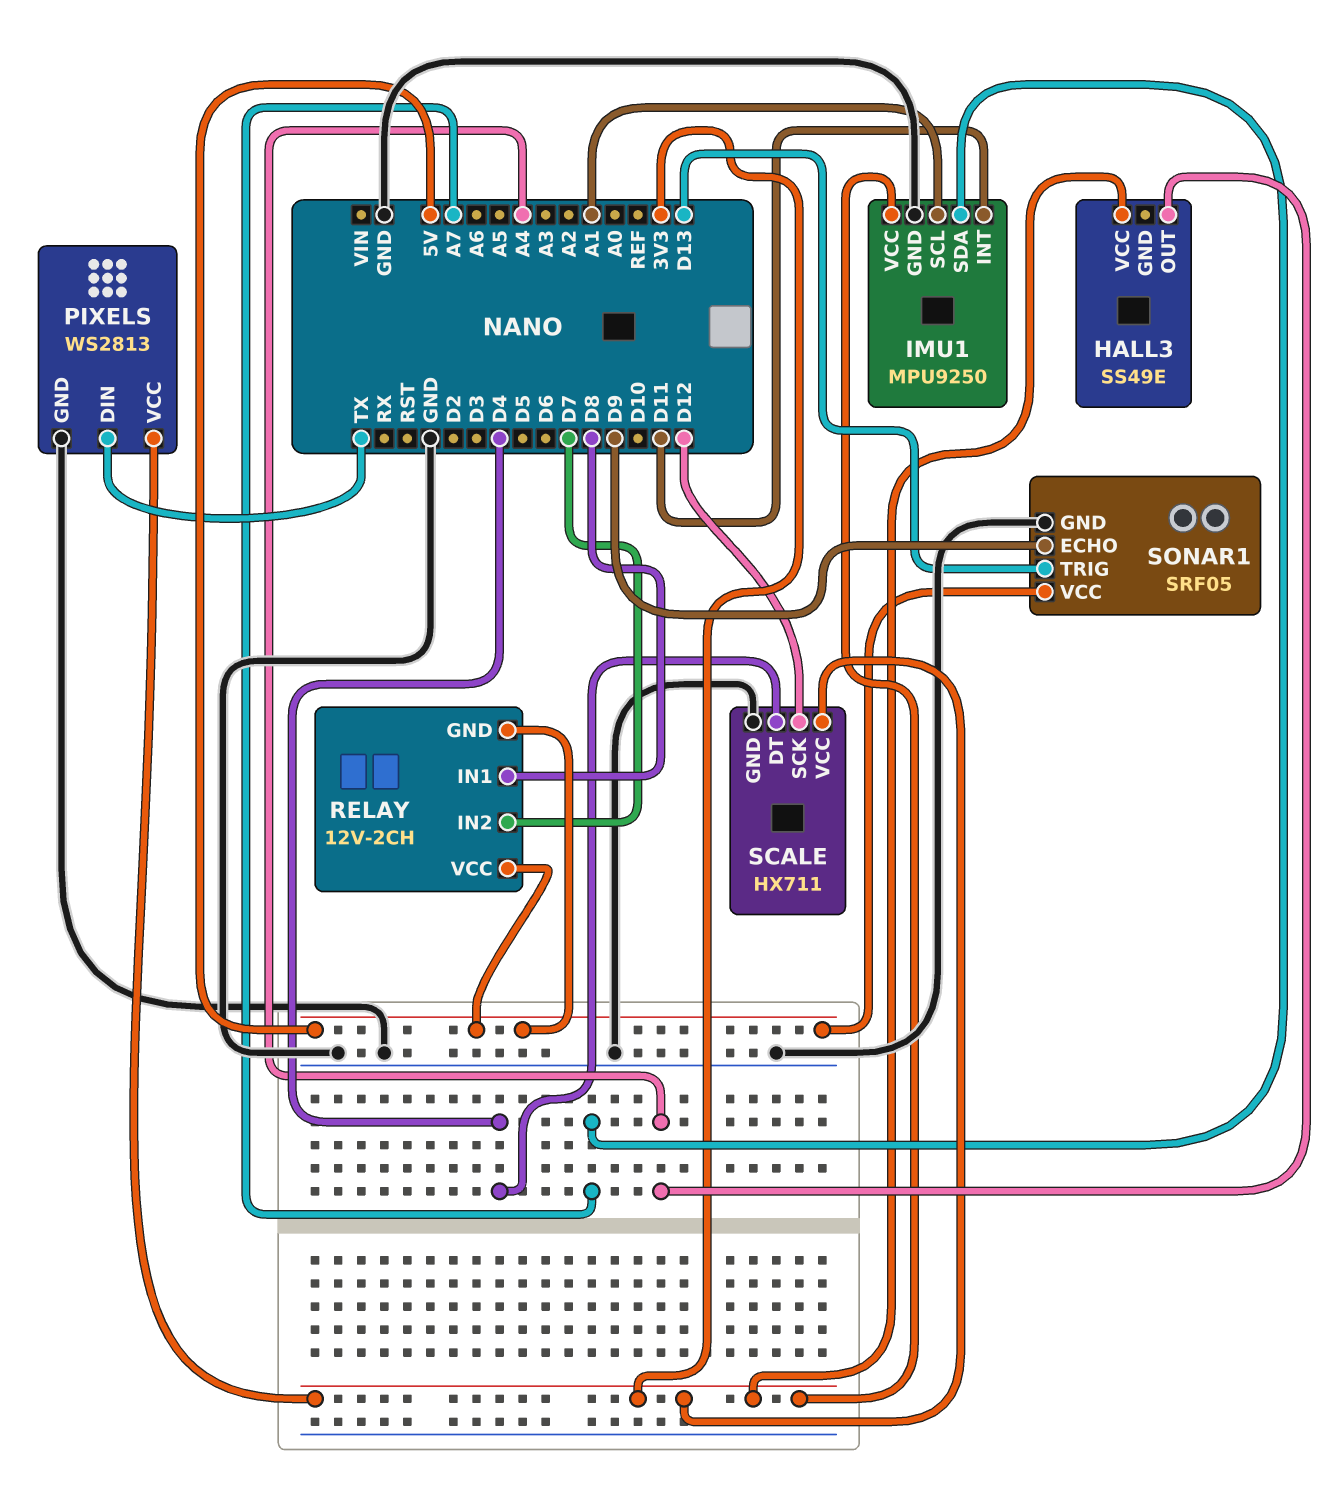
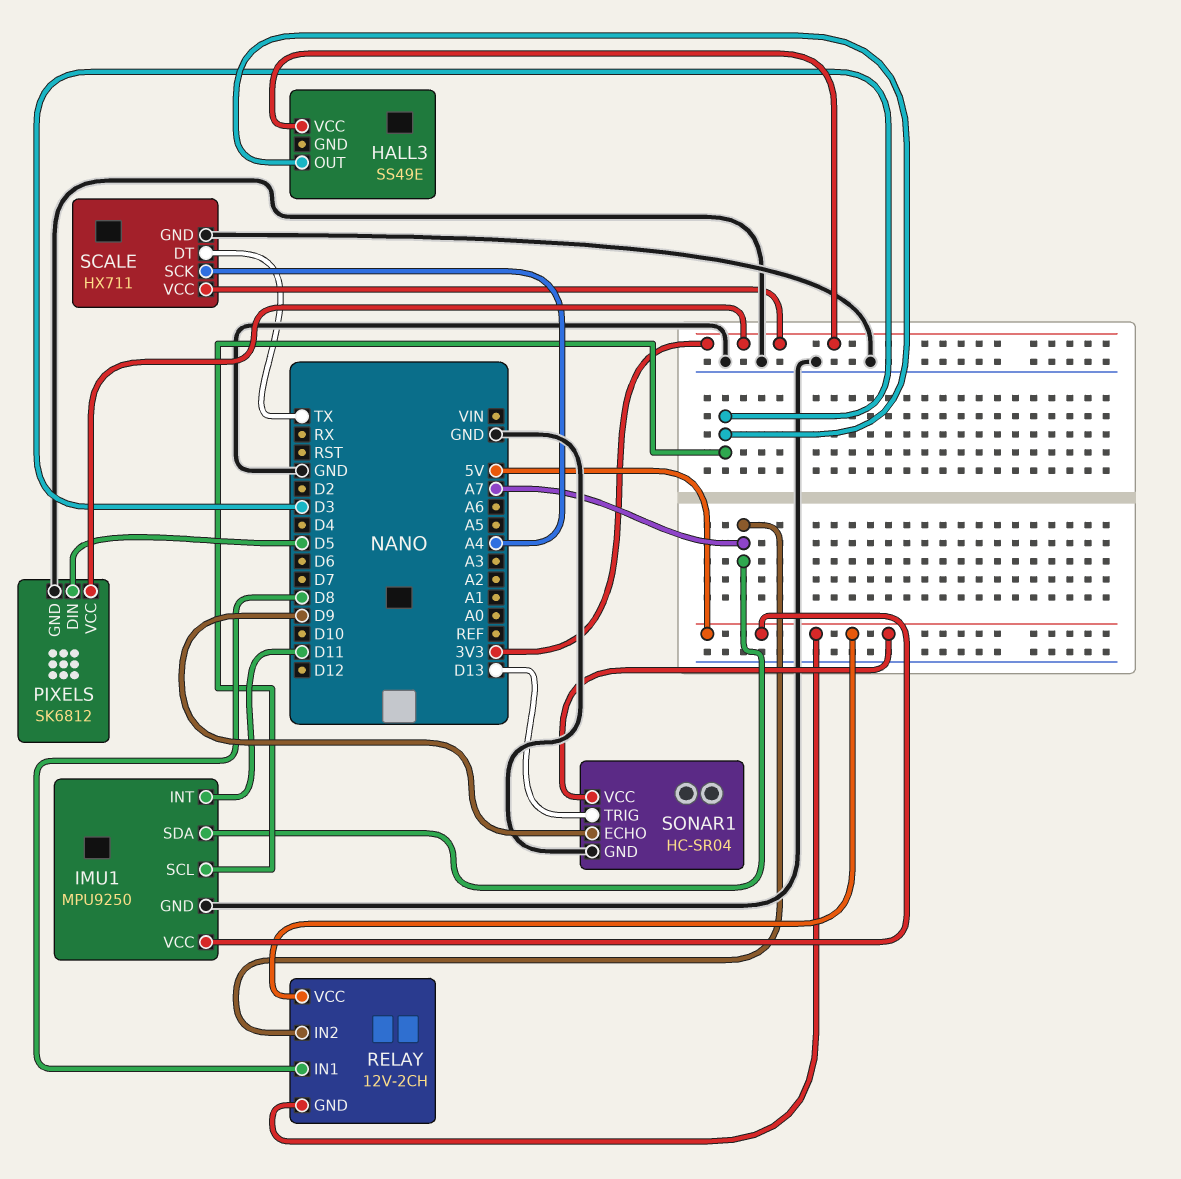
HALL3 pin OUT: A4 -> D3
IMU1 pin SCL: A1 -> D3
IMU1 pin VCC: 3V3 -> 5V
PIXELS: WS2813 -> SK6812
PIXELS pin DIN: TX -> D5
RELAY pin IN2: D7 -> A7
SCALE pin DT: D4 -> TX
SCALE pin SCK: D12 -> A4
SONAR1: SRF05 -> HC-SR04

